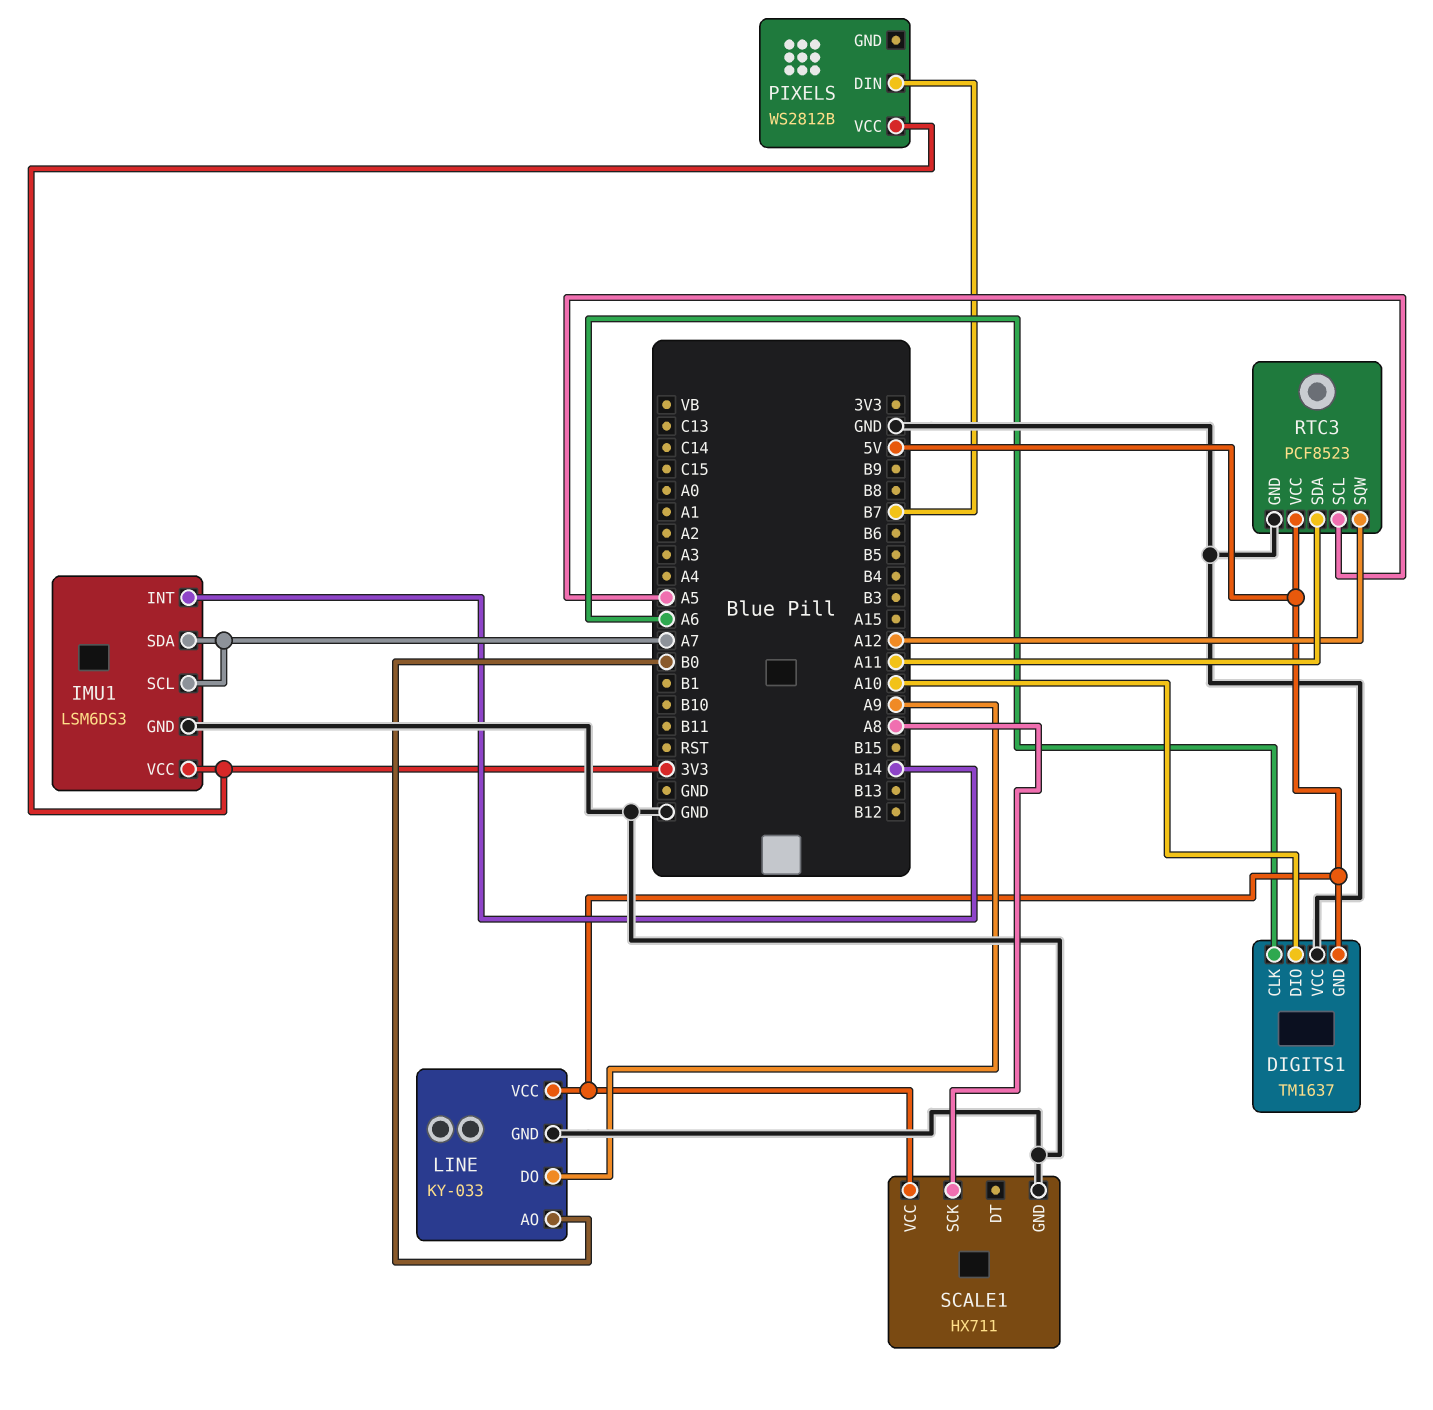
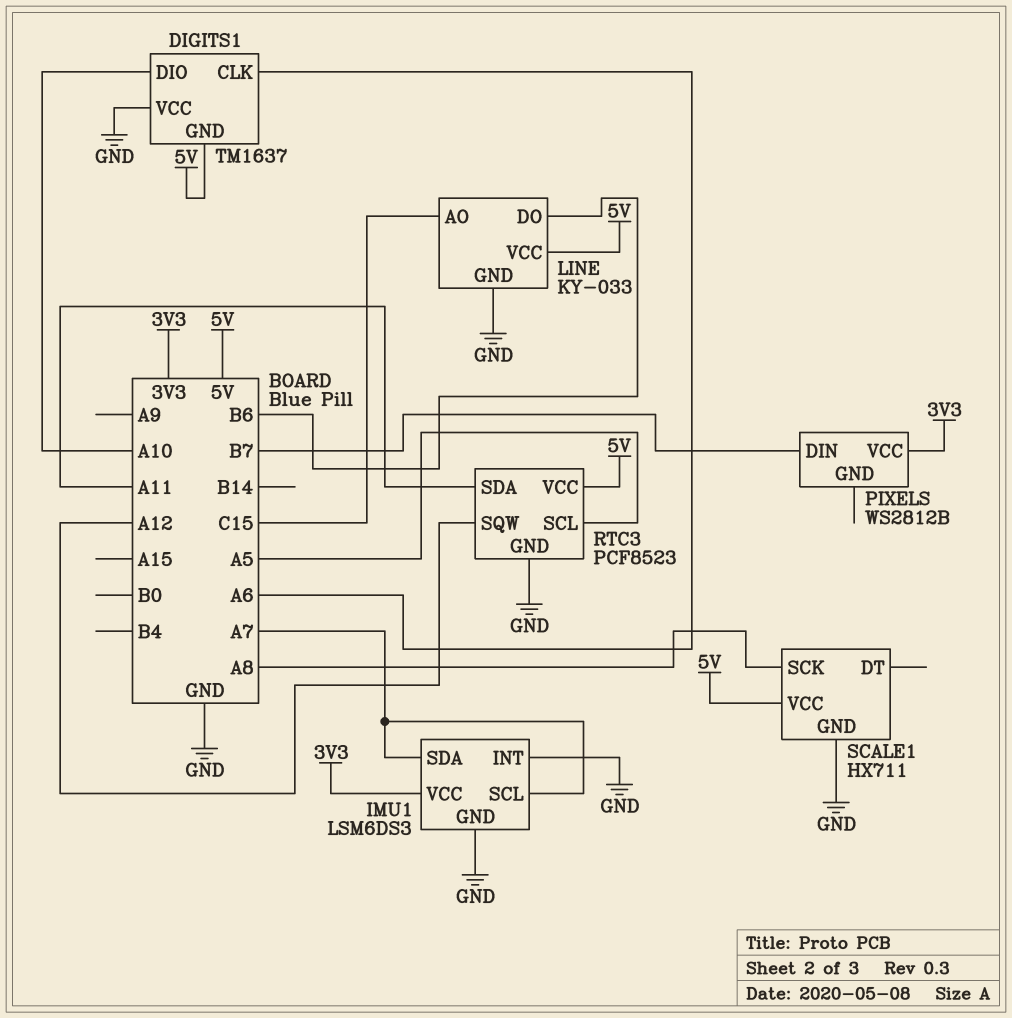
IMU1 pin INT: B14 -> GND
LINE pin AO: B0 -> C15
LINE pin DO: A9 -> B6

